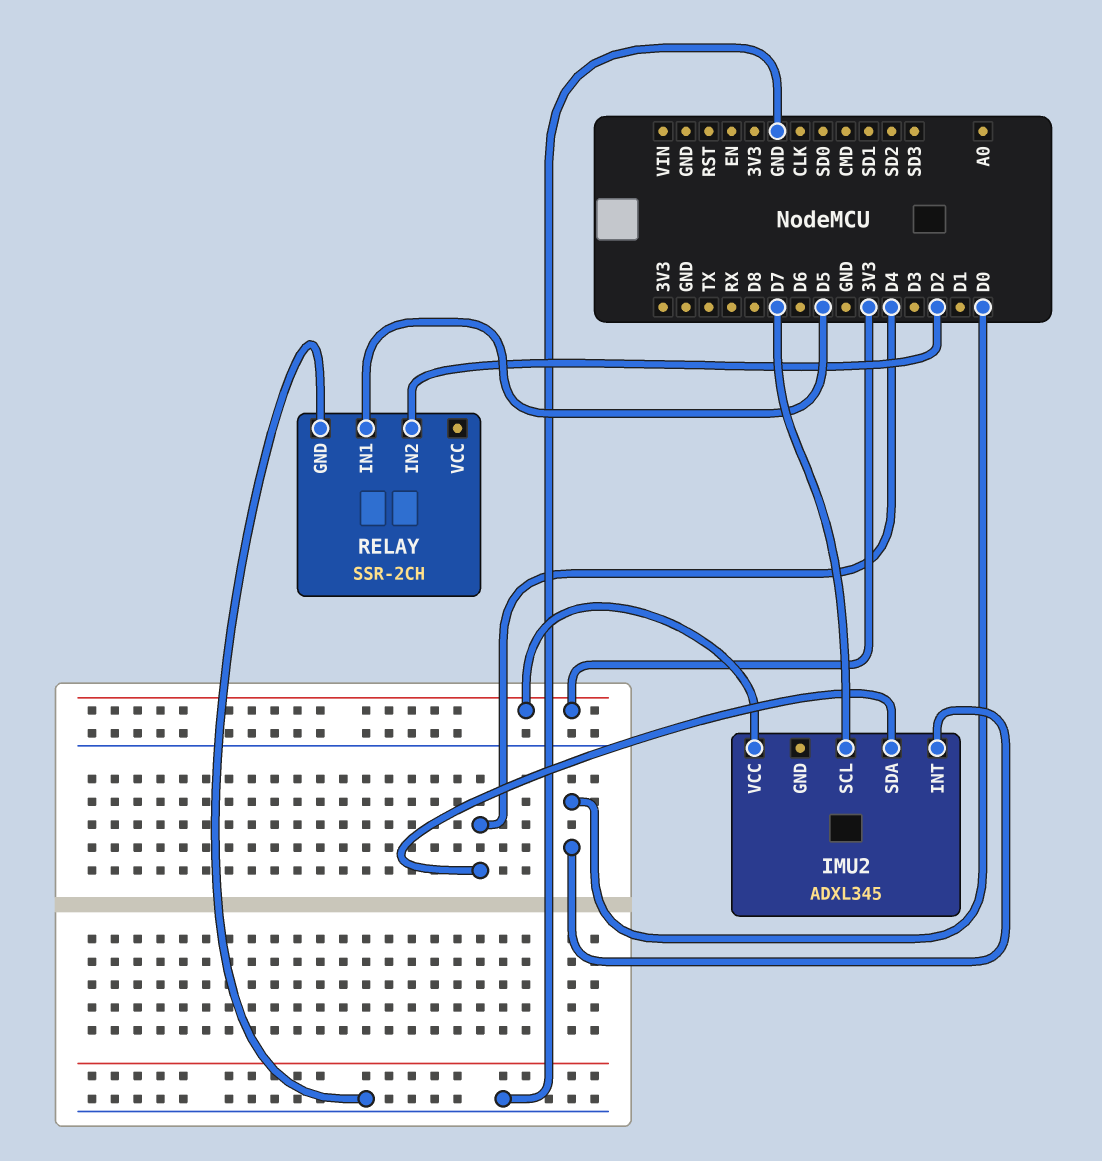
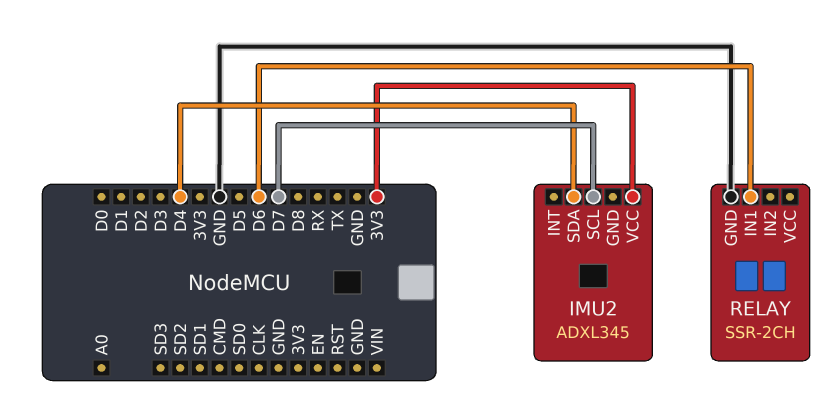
IMU2 pin INT: D0 -> none
RELAY pin IN1: D5 -> D6
RELAY pin IN2: D2 -> none

